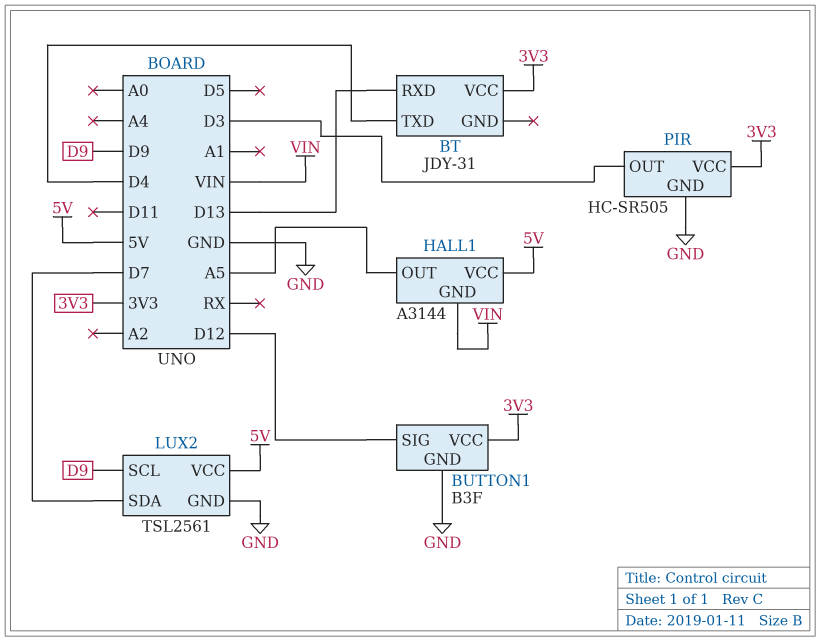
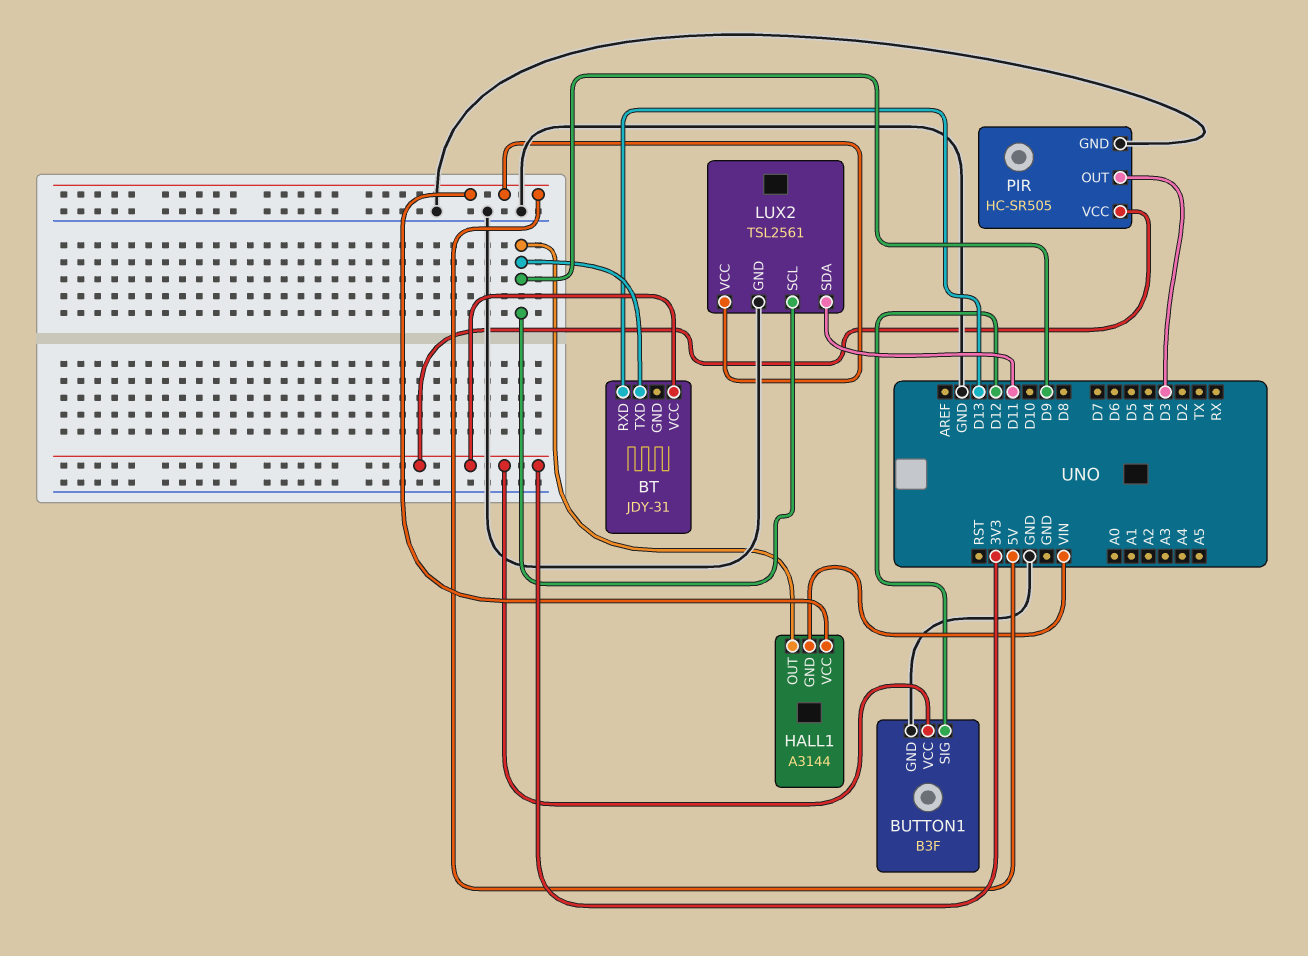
BT pin TXD: D4 -> D9
HALL1 pin OUT: A5 -> D9
LUX2 pin SDA: D7 -> D11

